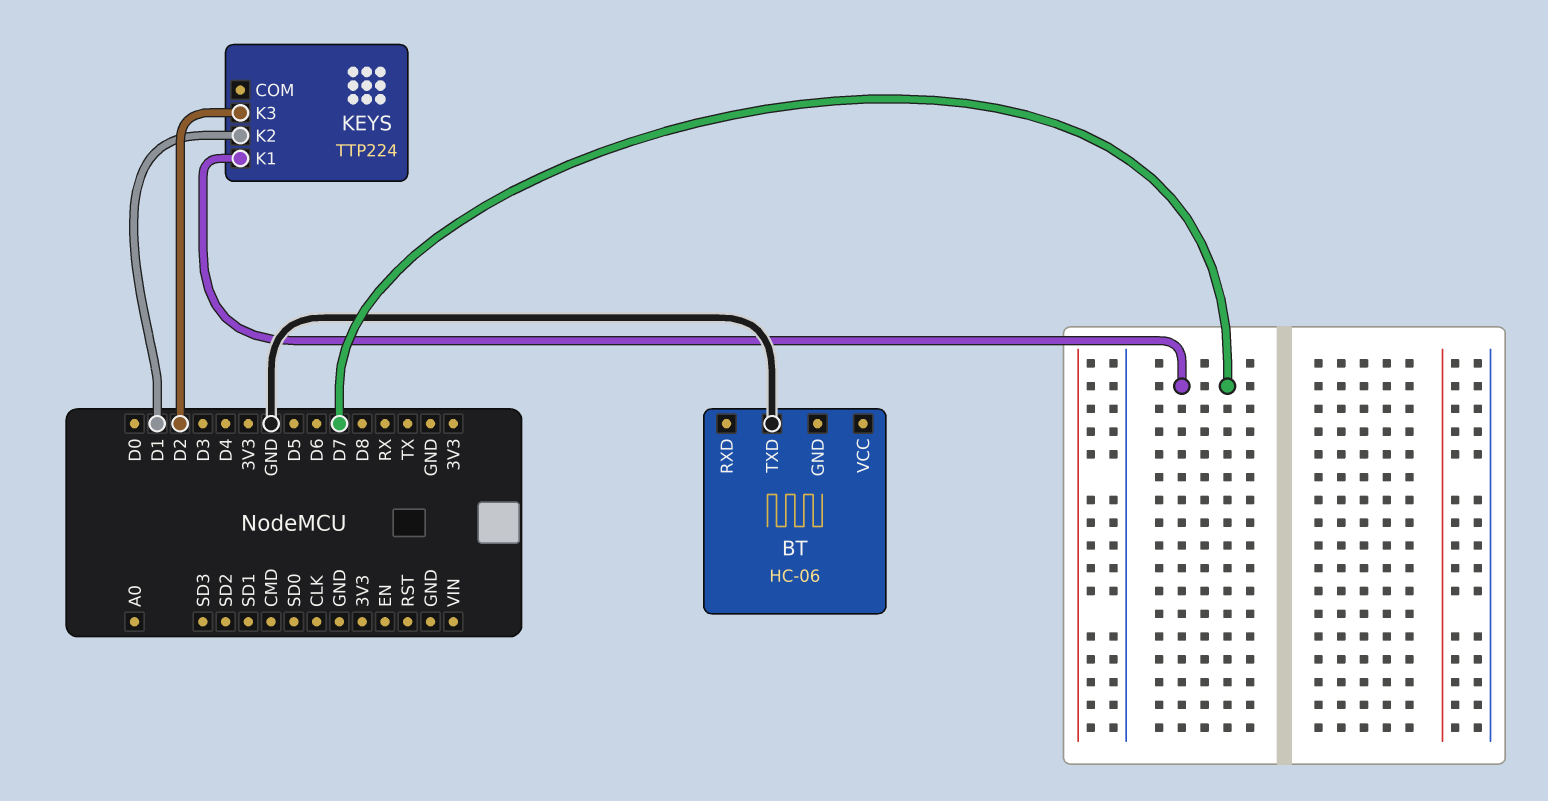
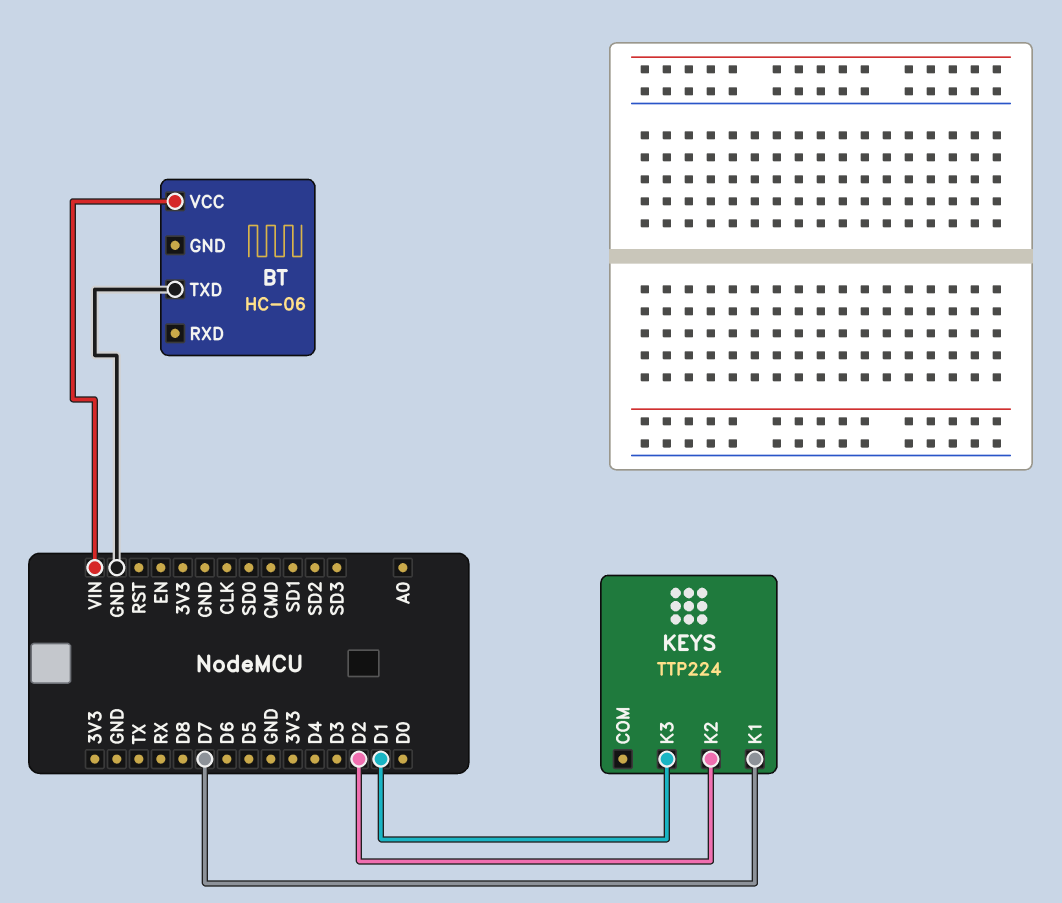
BT pin VCC: none -> VIN
KEYS pin K2: D1 -> D2
KEYS pin K3: D2 -> D1

